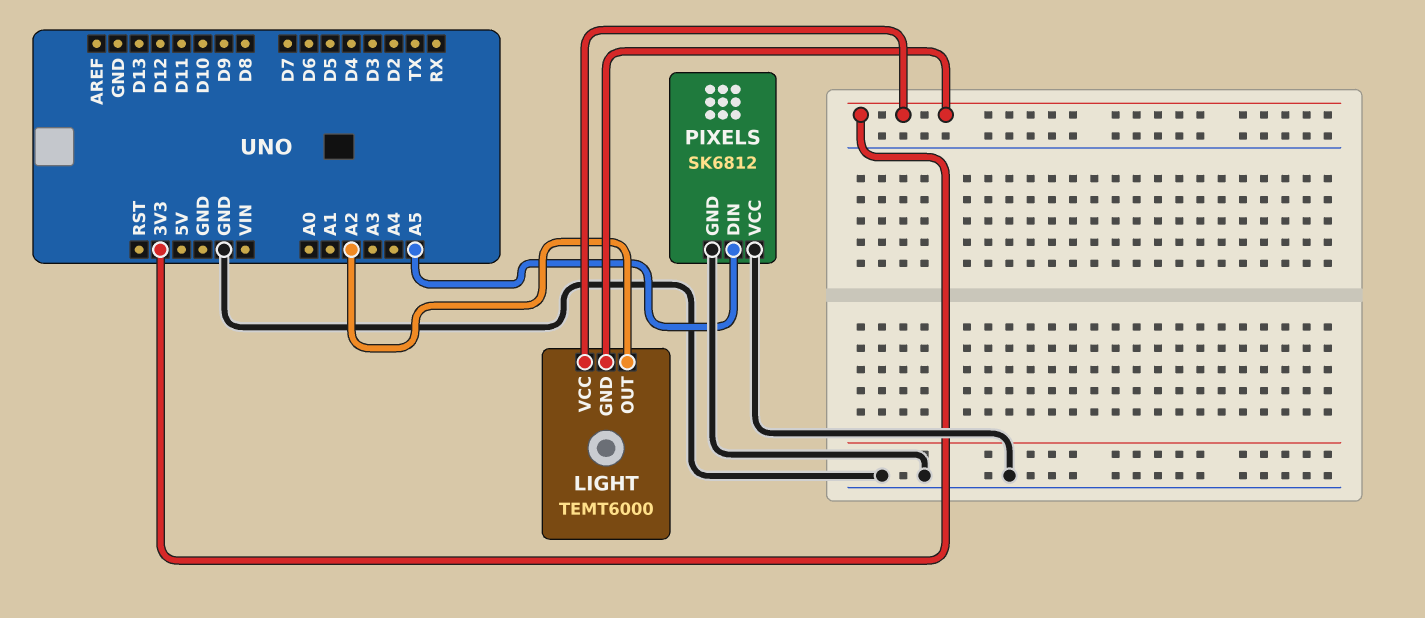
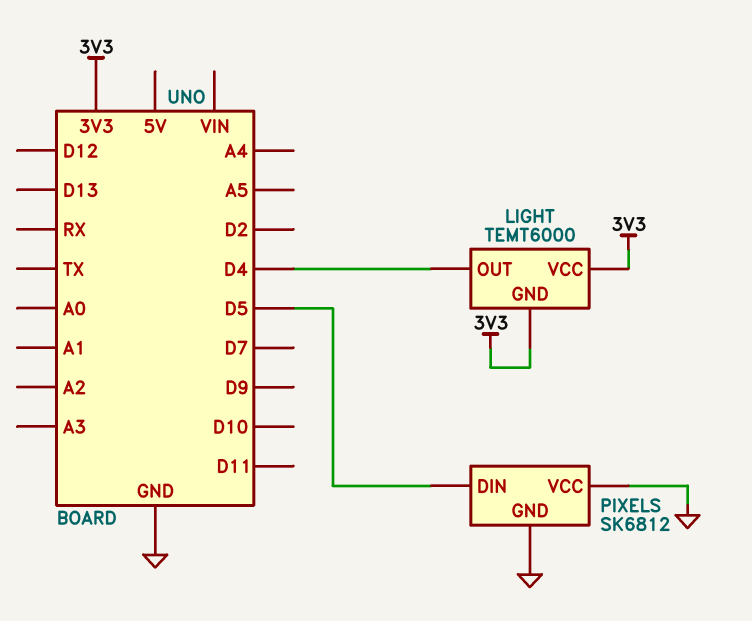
LIGHT pin OUT: A2 -> D4
PIXELS pin DIN: A5 -> D5

